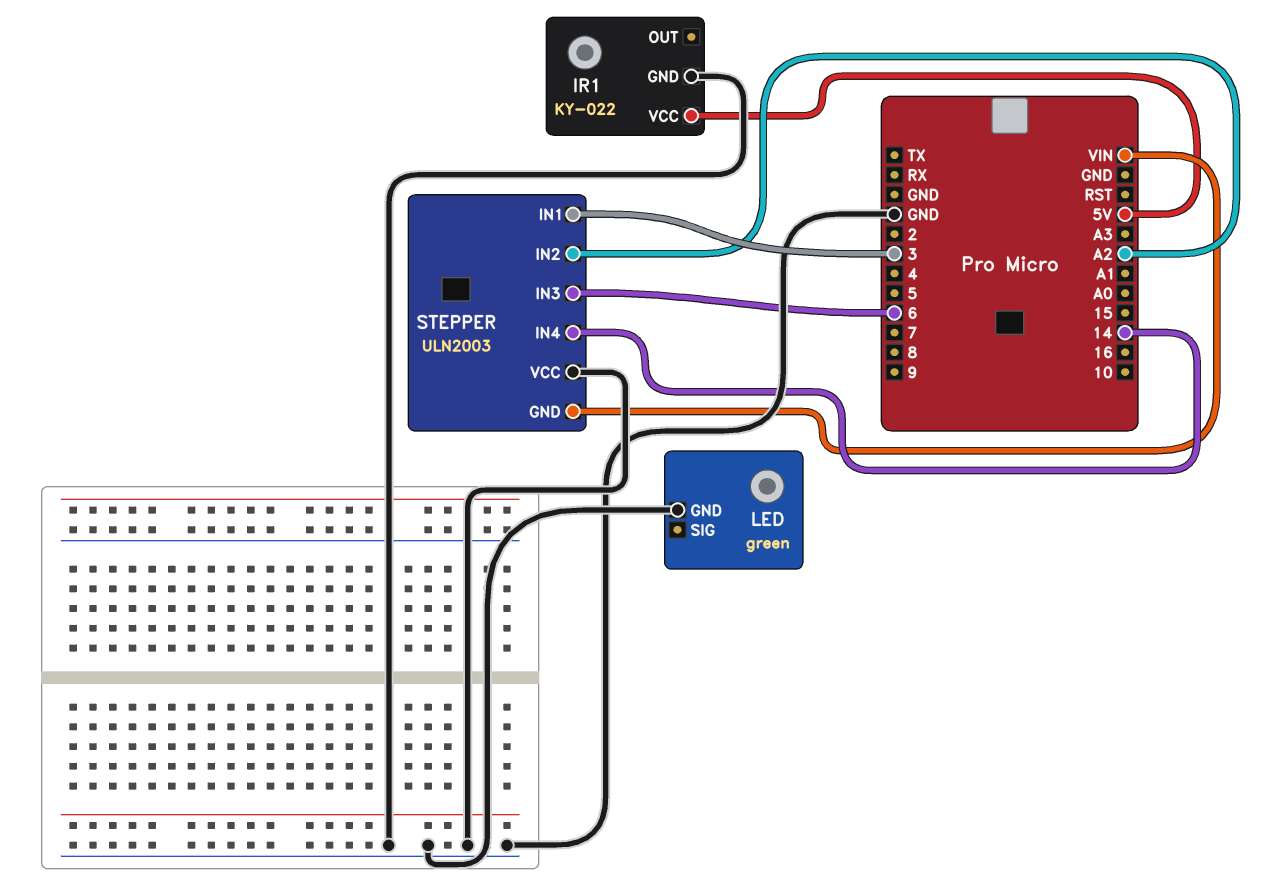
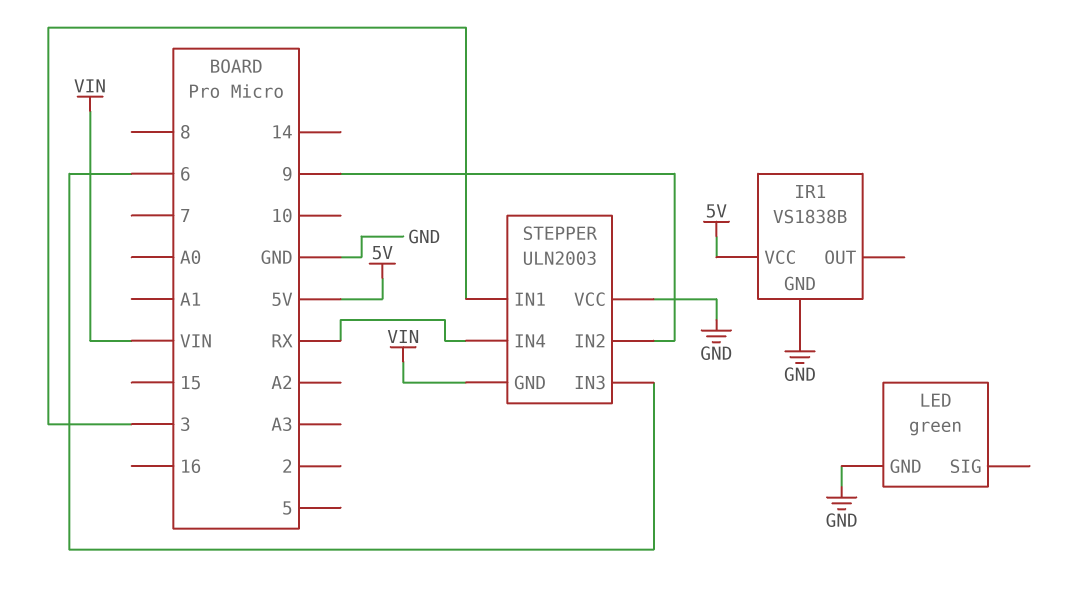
IR1: KY-022 -> VS1838B
STEPPER pin IN2: A2 -> 9
STEPPER pin IN4: 14 -> RX

